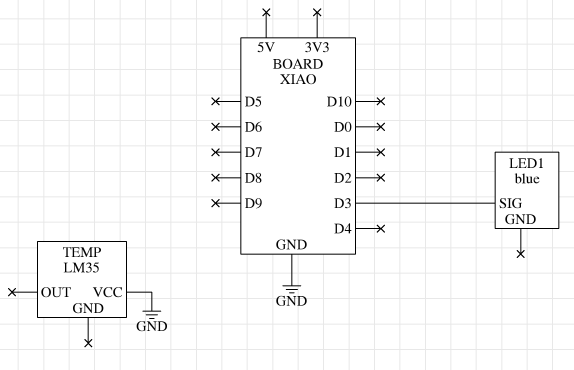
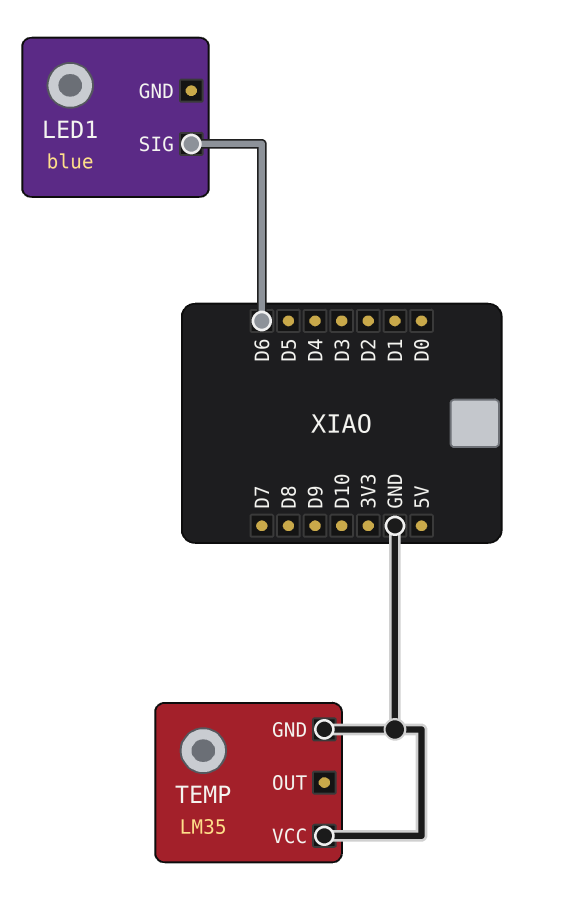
LED1 pin SIG: D3 -> D6
TEMP pin GND: none -> GND

